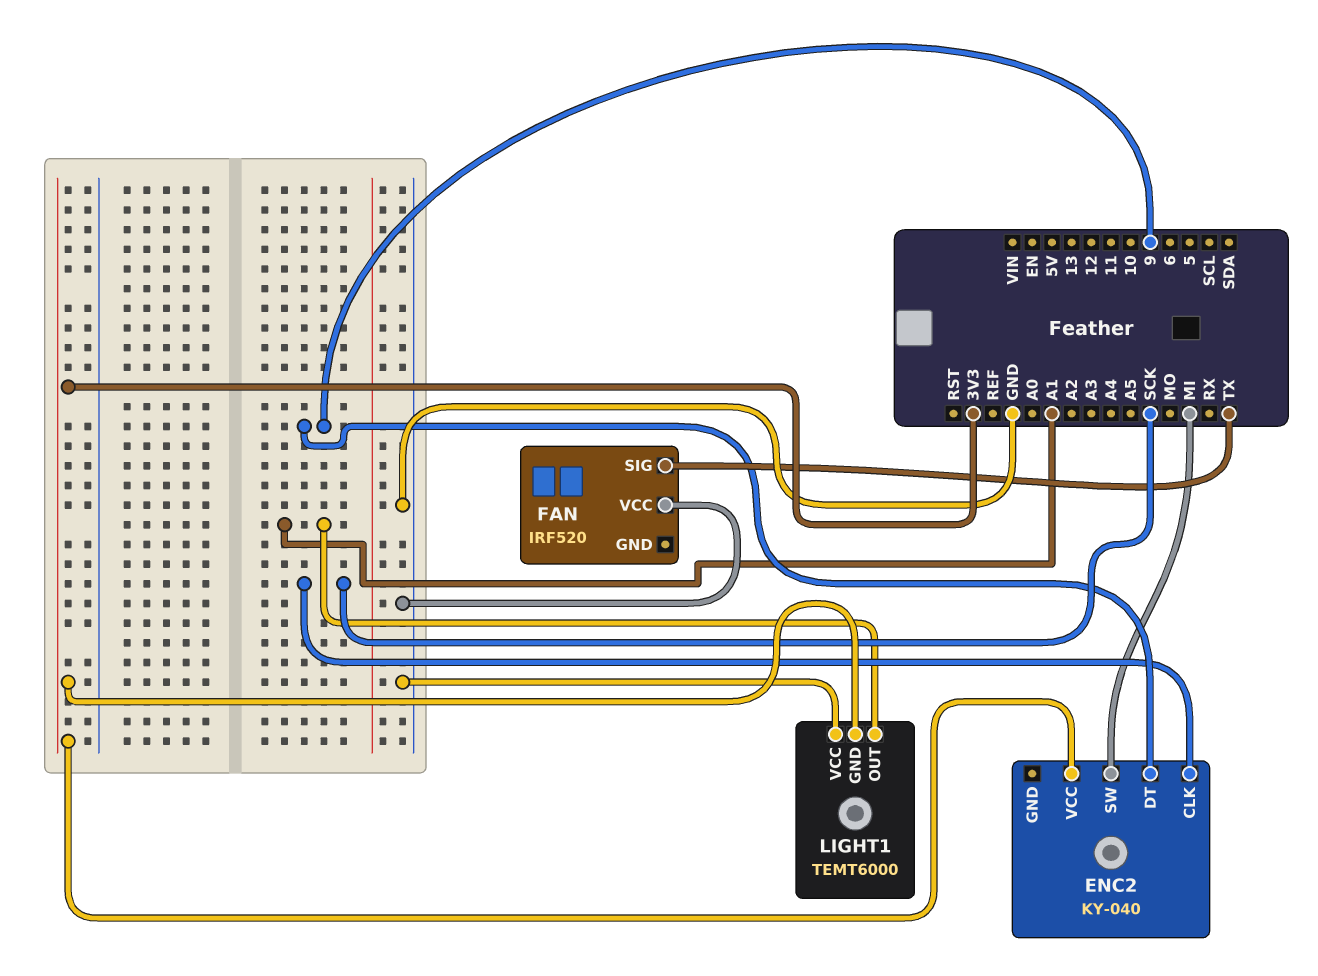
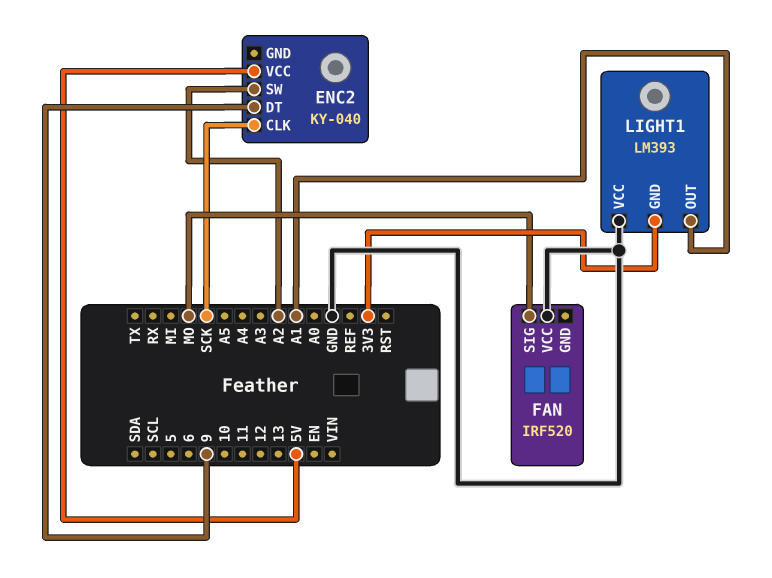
ENC2 pin SW: MI -> A2
ENC2 pin VCC: 3V3 -> 5V
FAN pin SIG: TX -> MO
LIGHT1: TEMT6000 -> LM393

